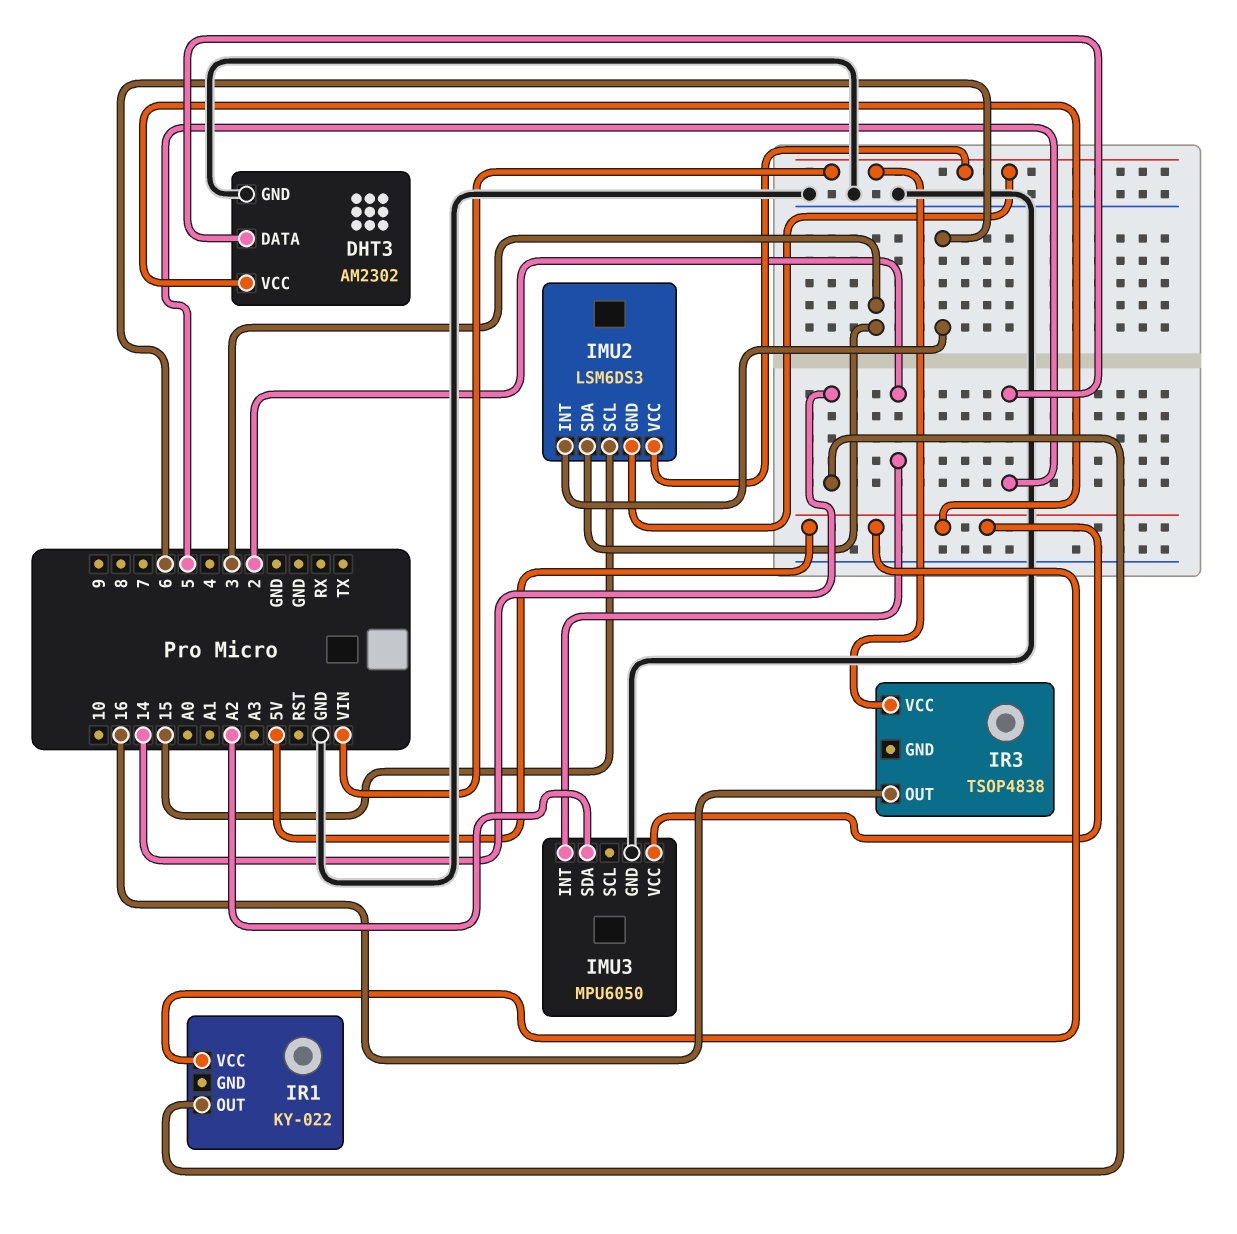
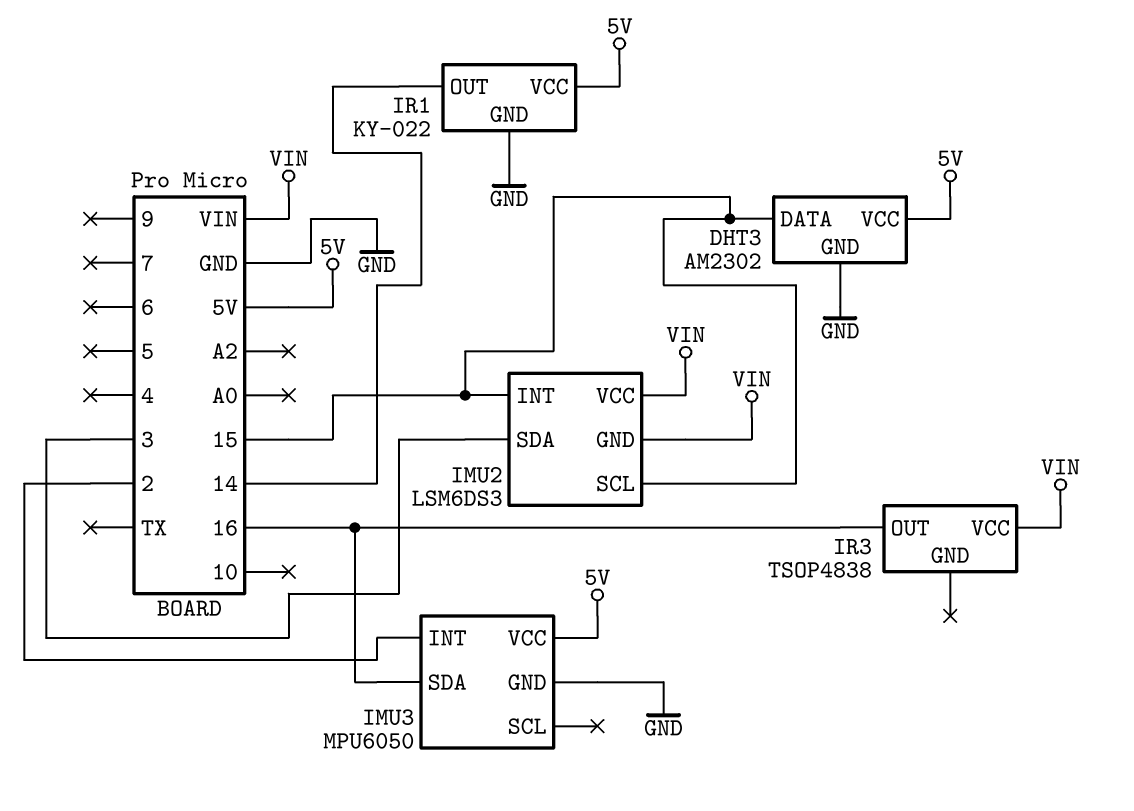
DHT3 pin DATA: 5 -> 15
IMU2 pin INT: 6 -> 15
IMU3 pin SDA: A2 -> 16
IR1 pin GND: none -> GND

